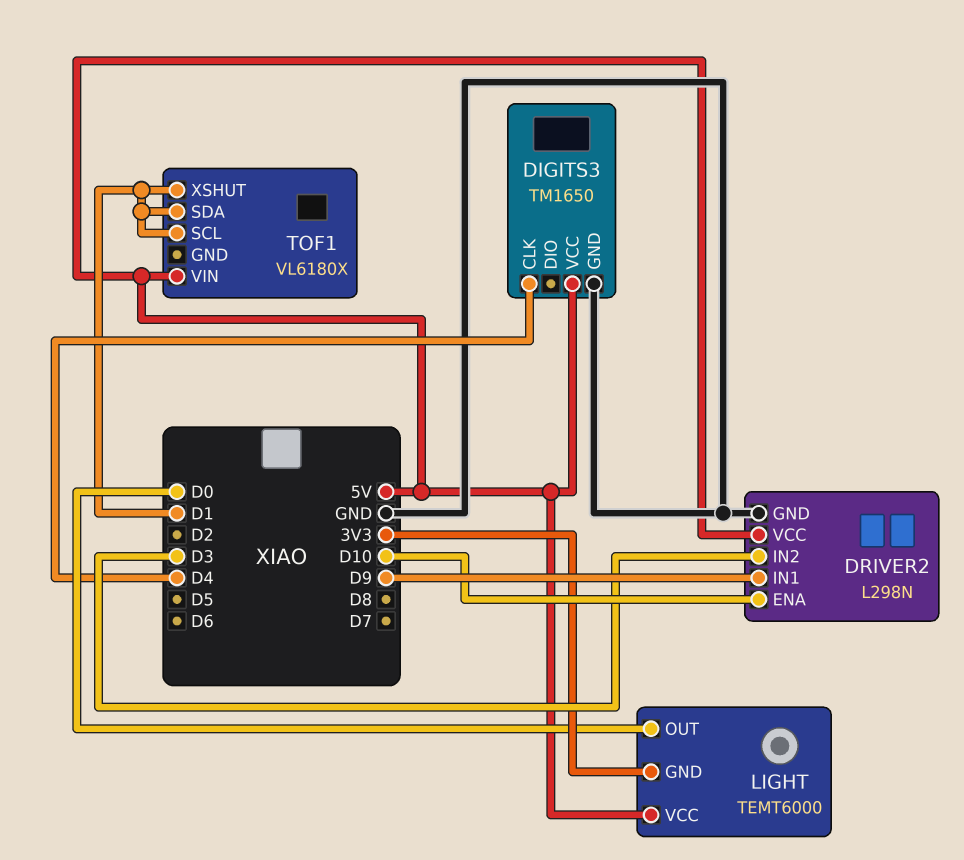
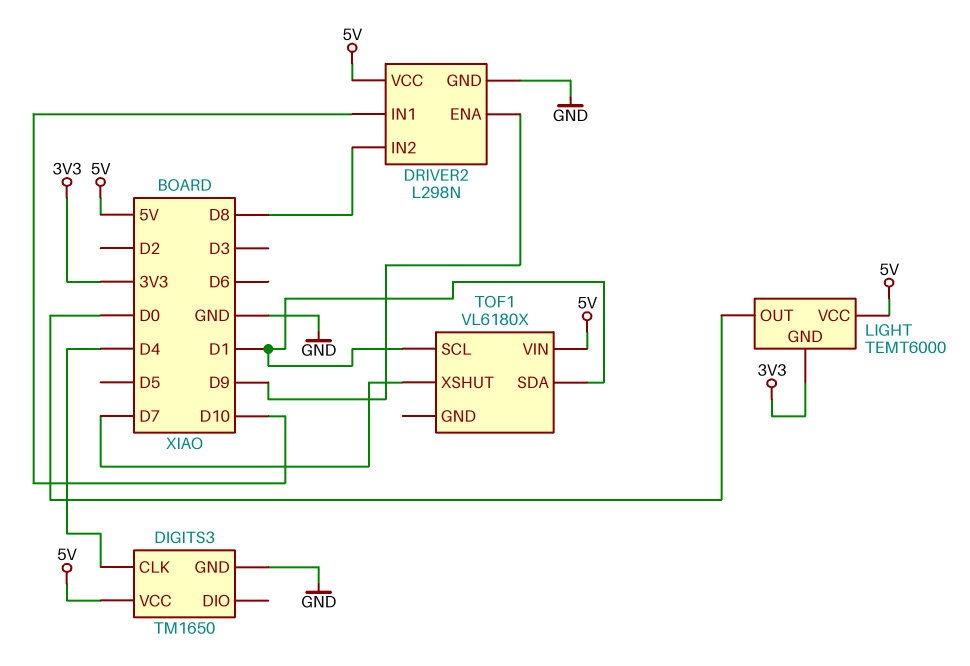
DRIVER2 pin ENA: D10 -> D9
DRIVER2 pin IN1: D9 -> D10
DRIVER2 pin IN2: D3 -> D8
TOF1 pin XSHUT: D1 -> D7

